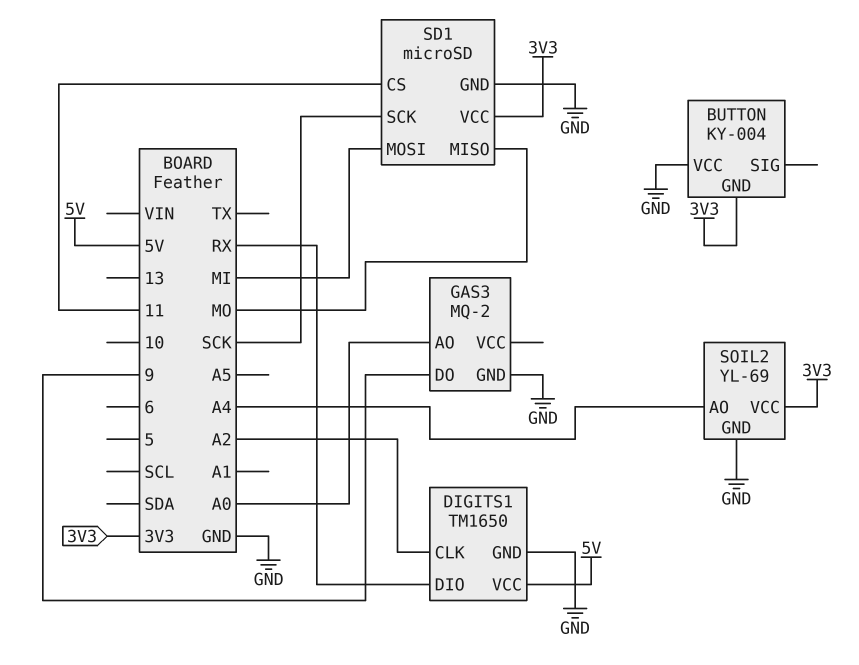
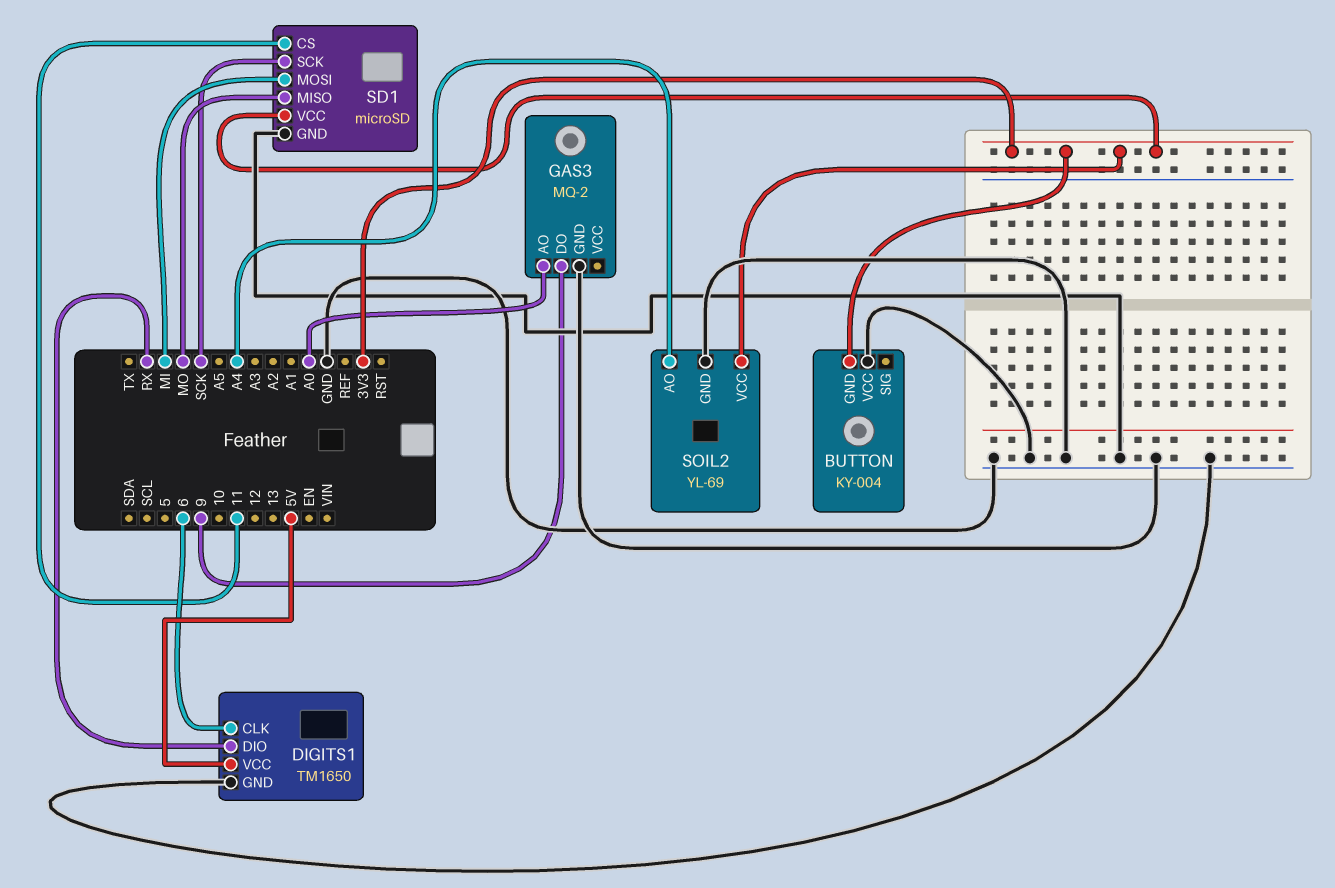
DIGITS1 pin CLK: A2 -> 6

